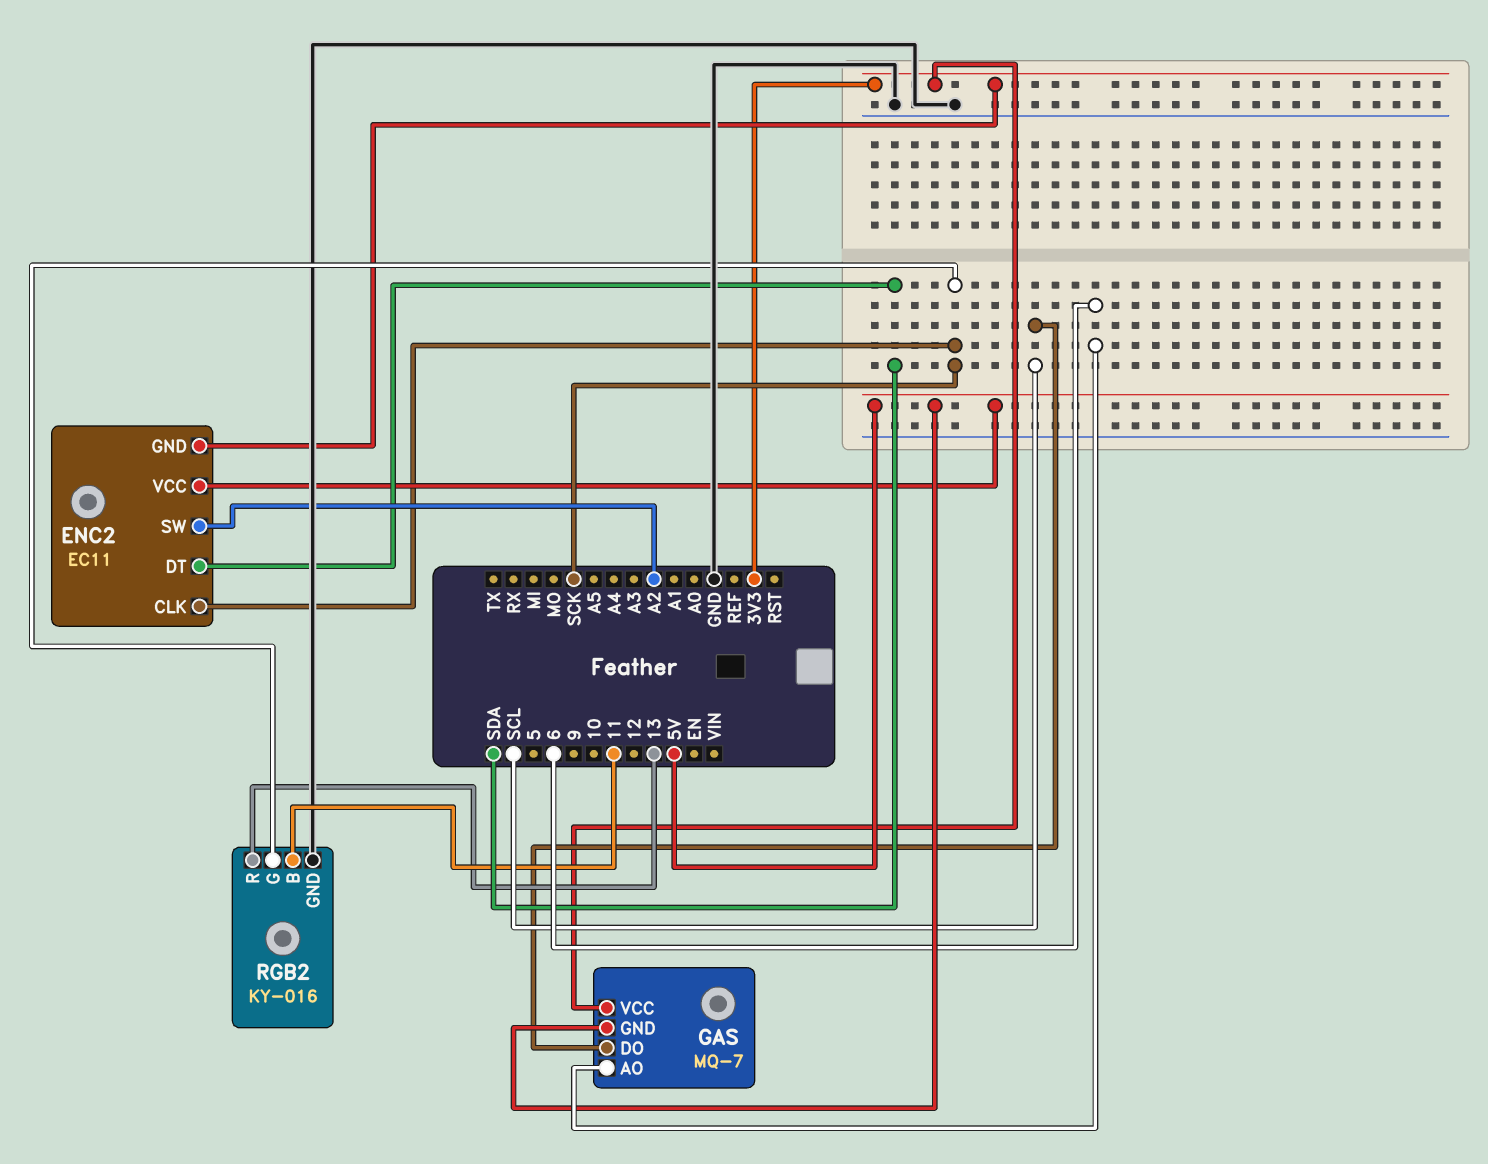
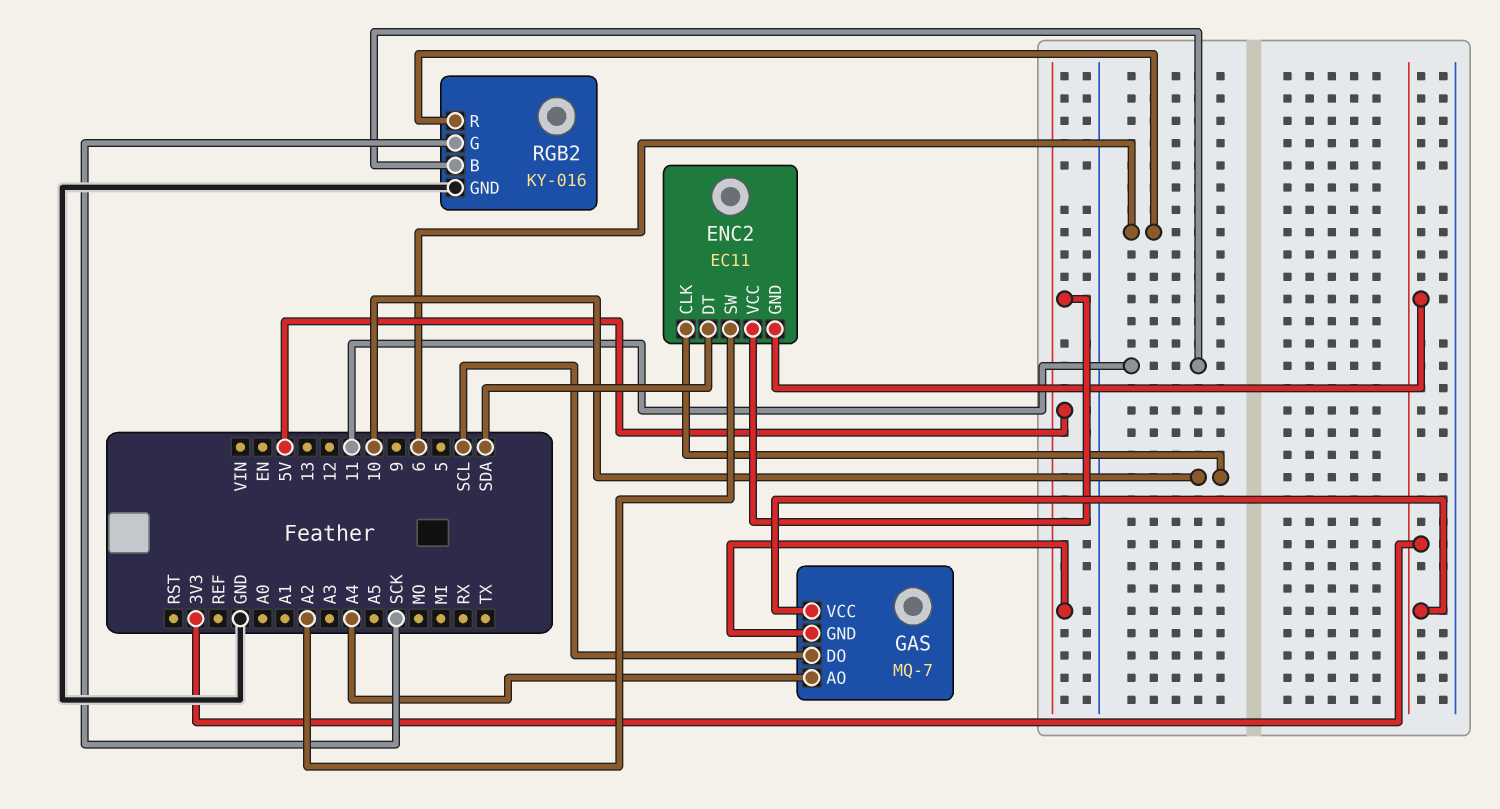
ENC2 pin CLK: SCK -> 10
GAS pin AO: 6 -> A4
RGB2 pin R: 13 -> 6

